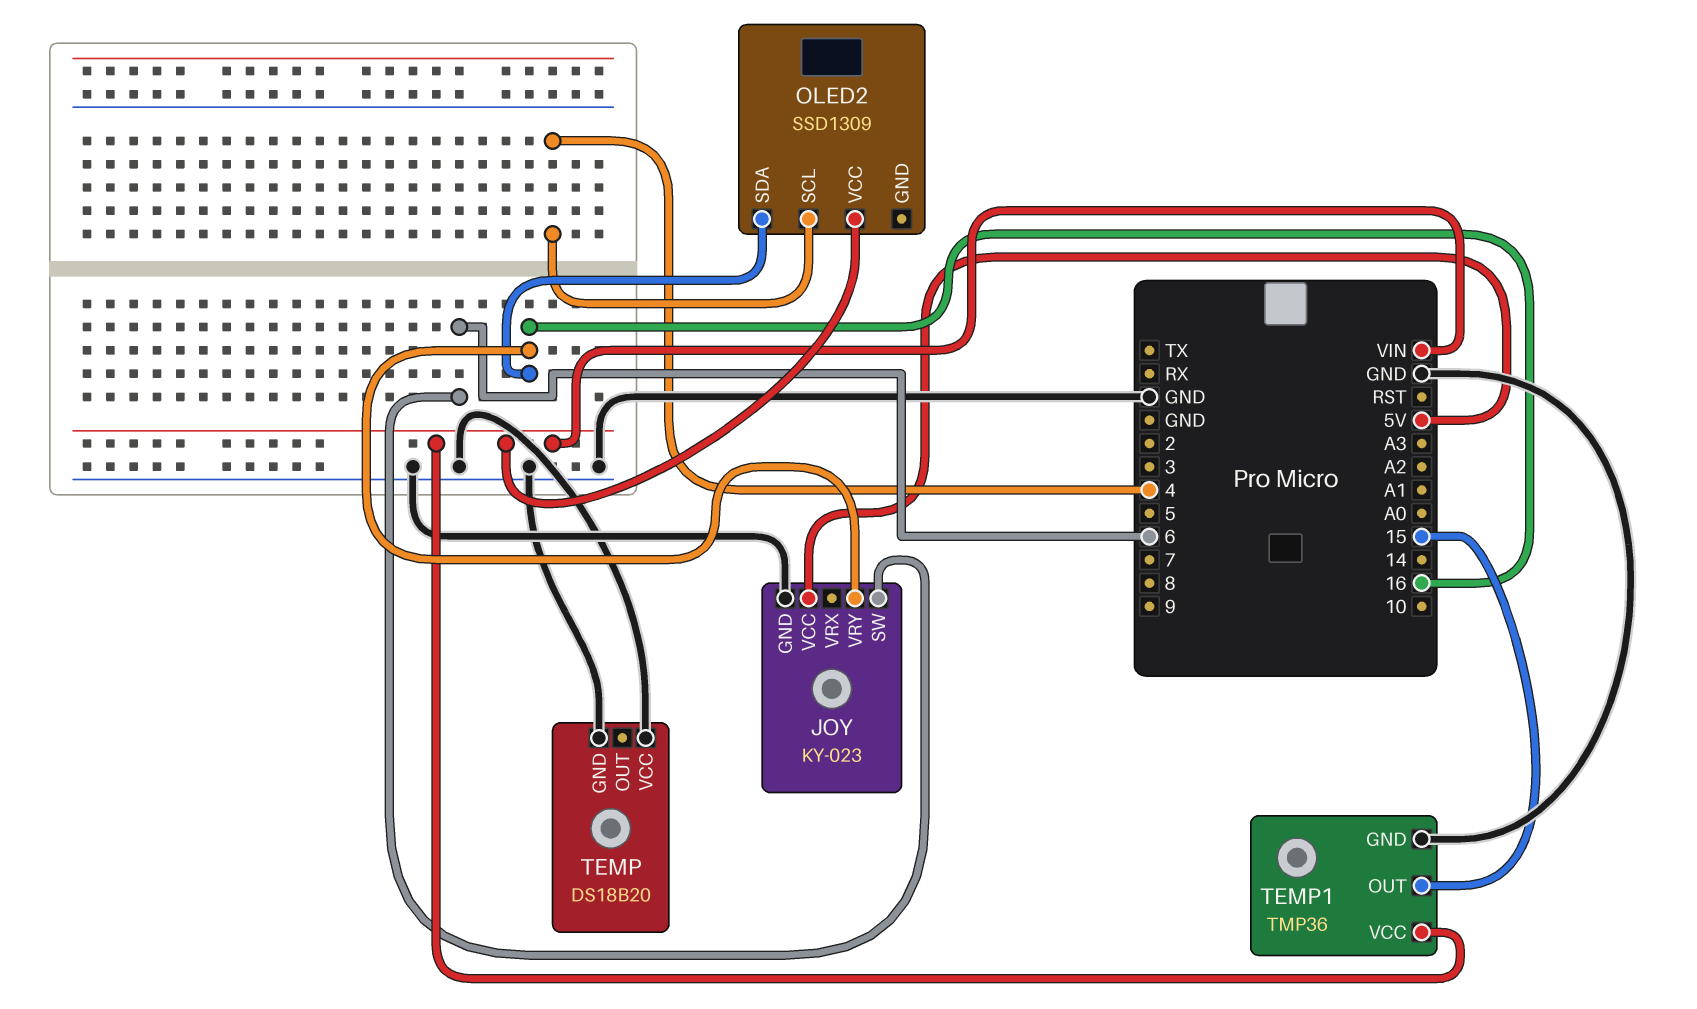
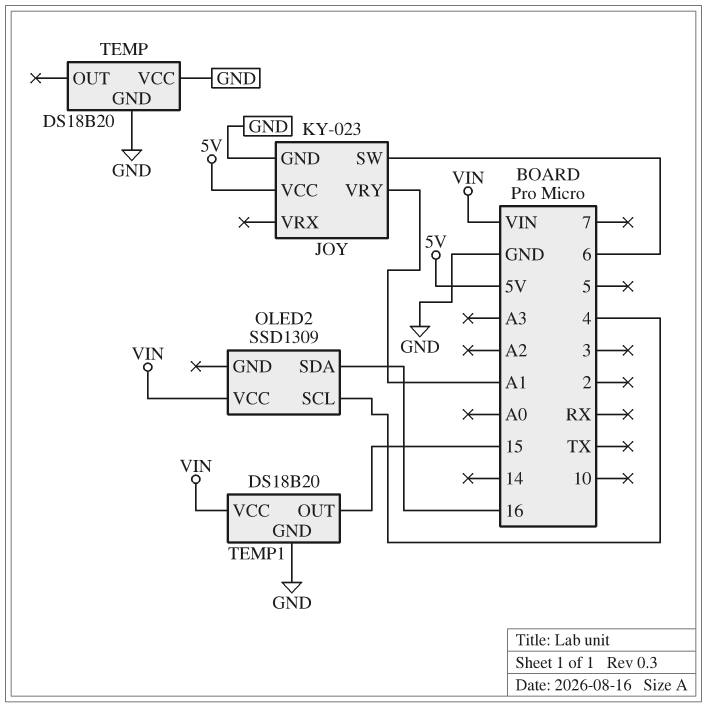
JOY pin VRY: 16 -> A1
TEMP1: TMP36 -> DS18B20

